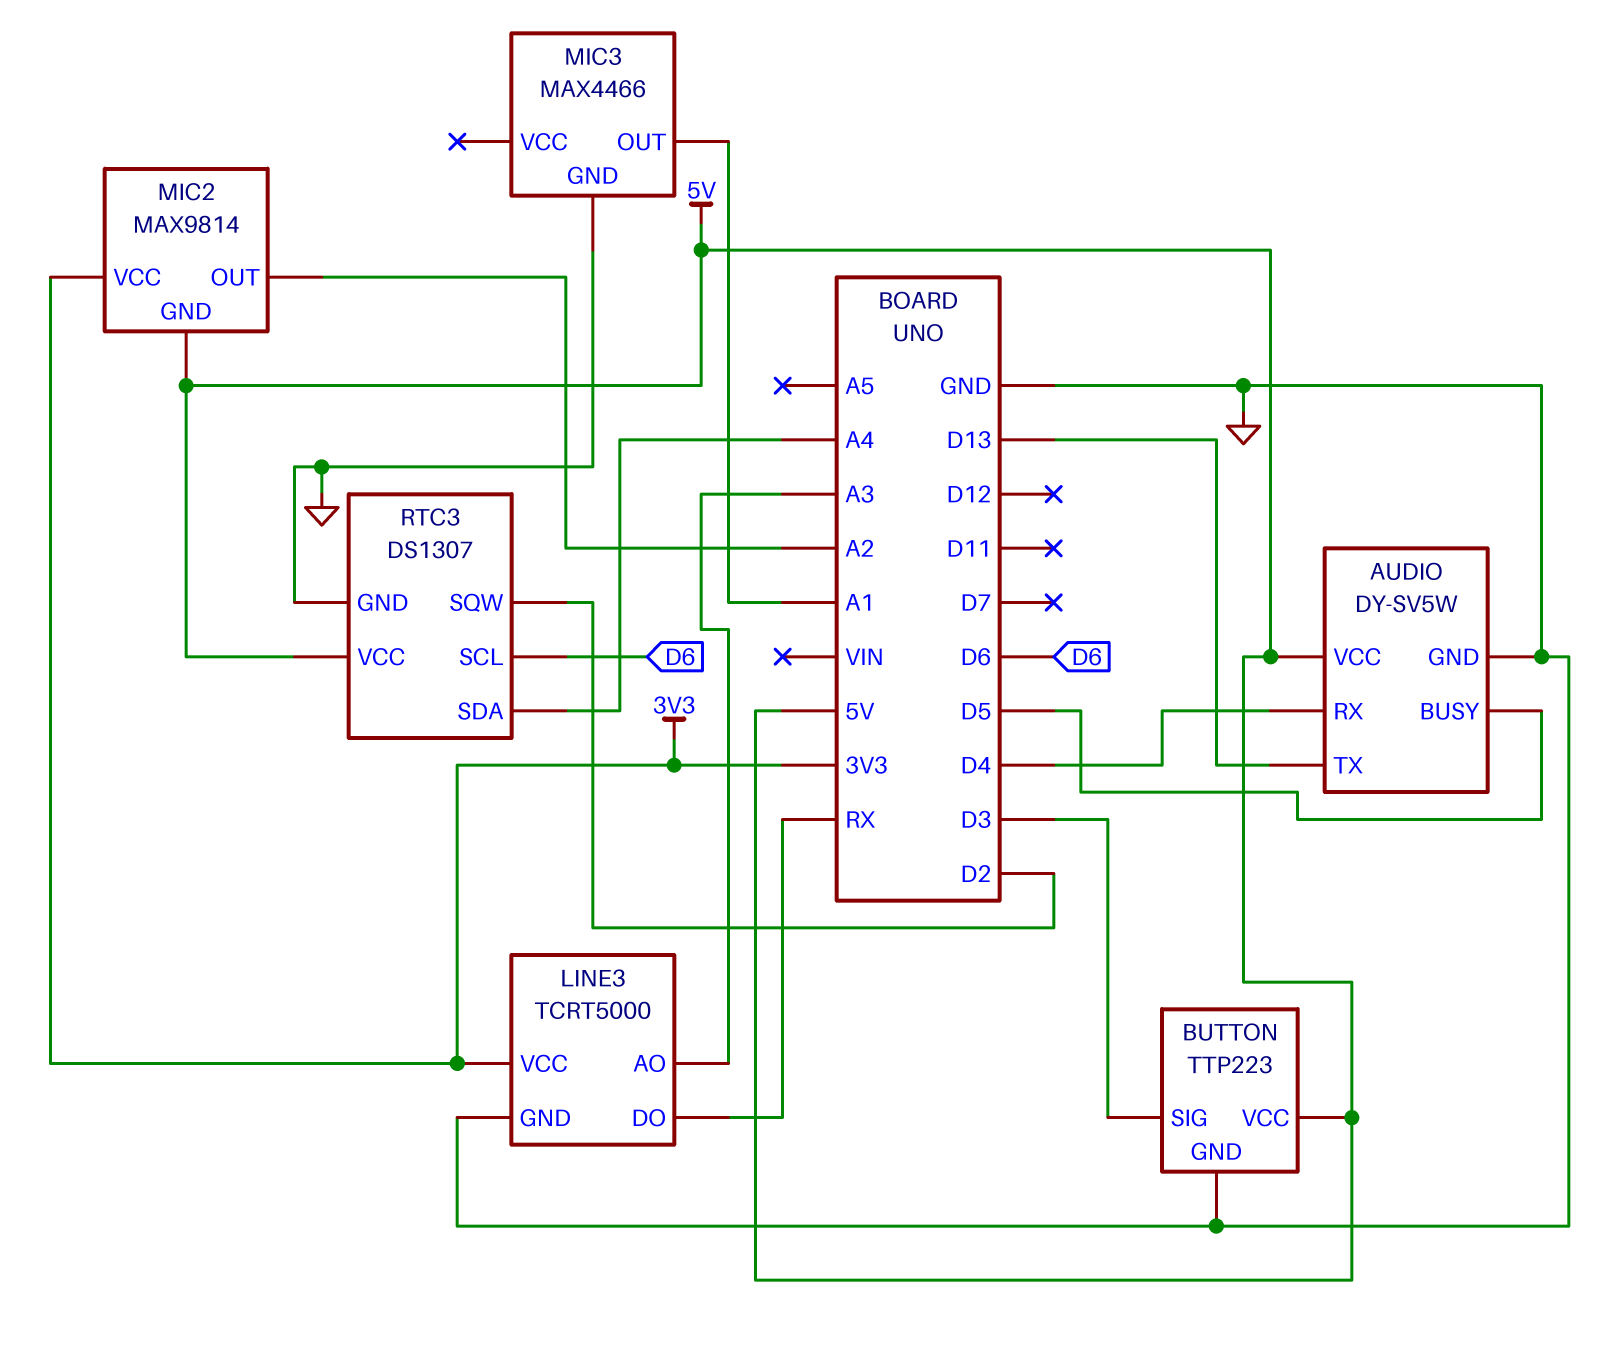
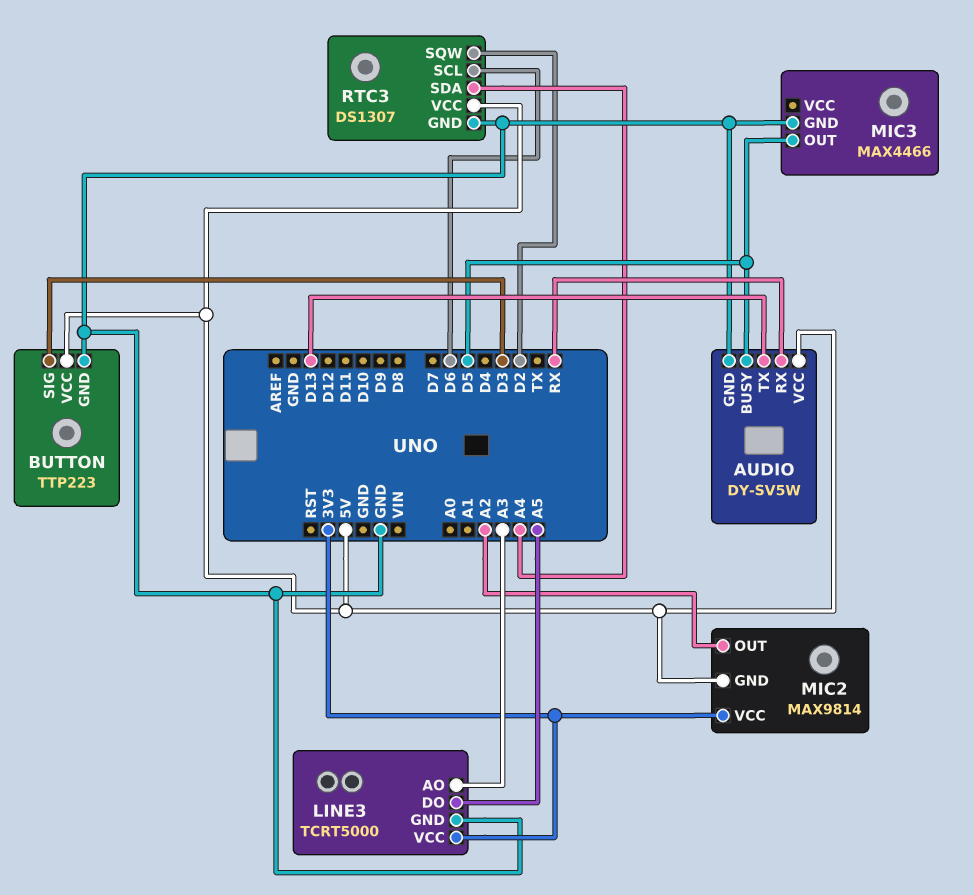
AUDIO pin RX: D4 -> RX
LINE3 pin DO: RX -> A5
MIC3 pin OUT: A1 -> D5

